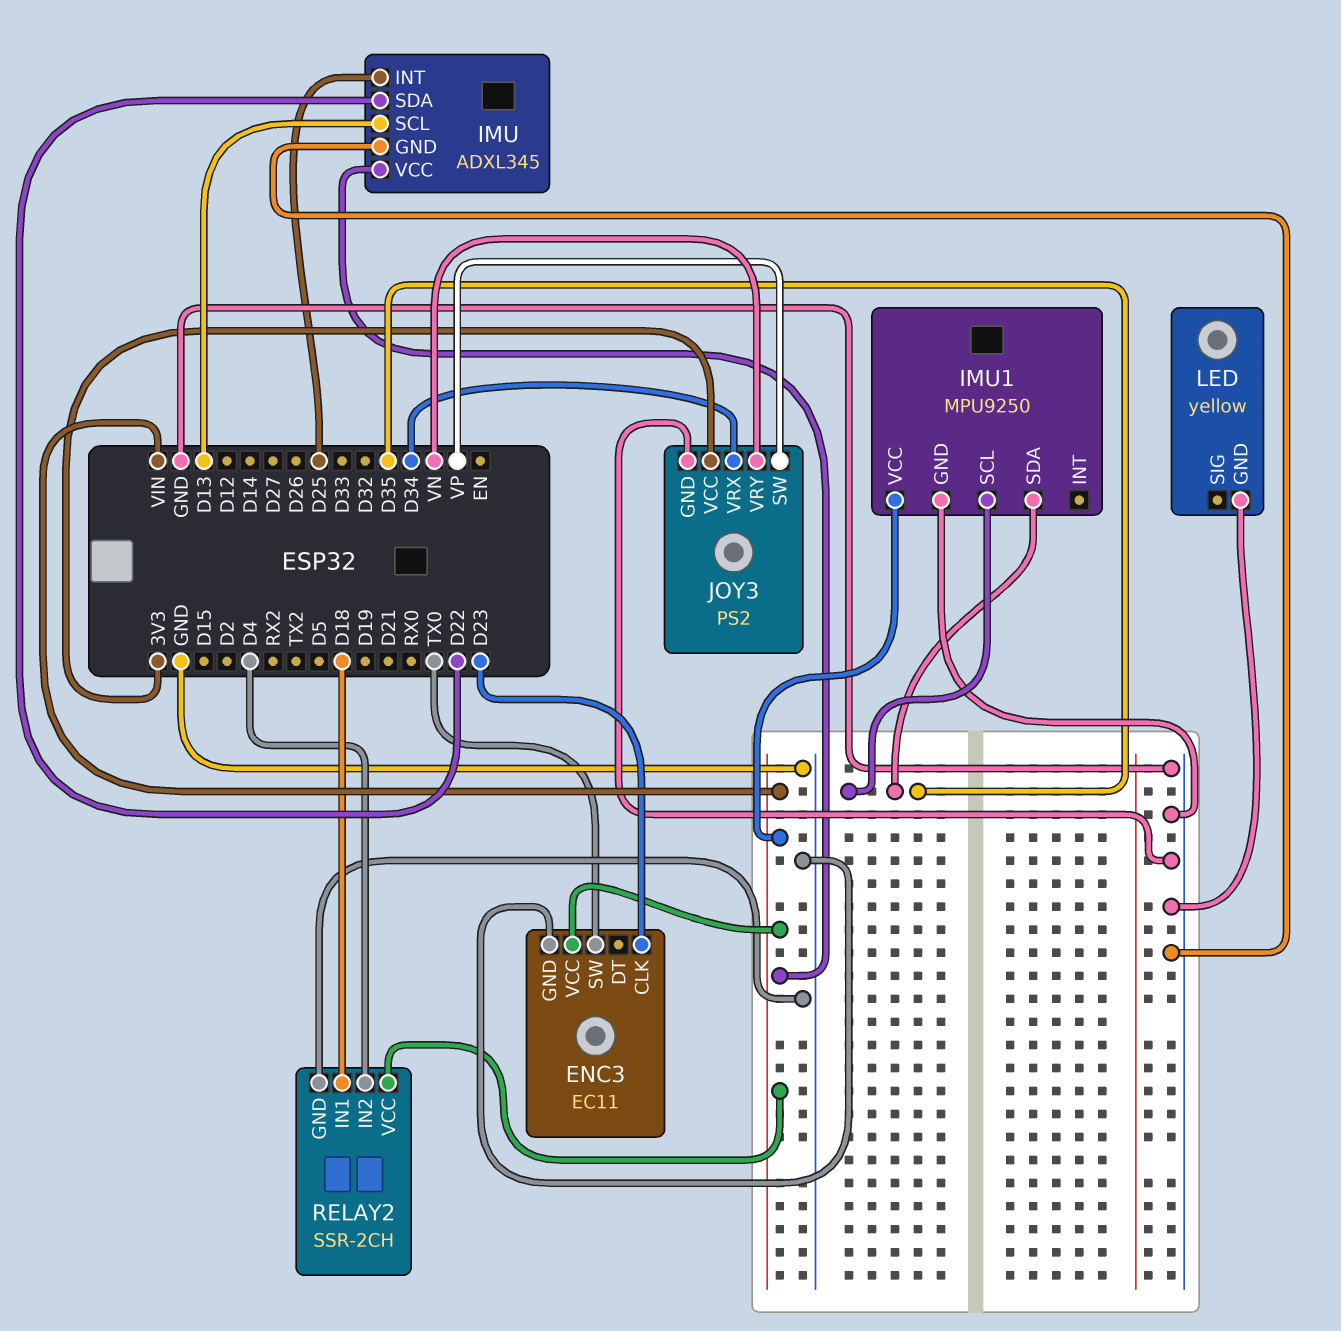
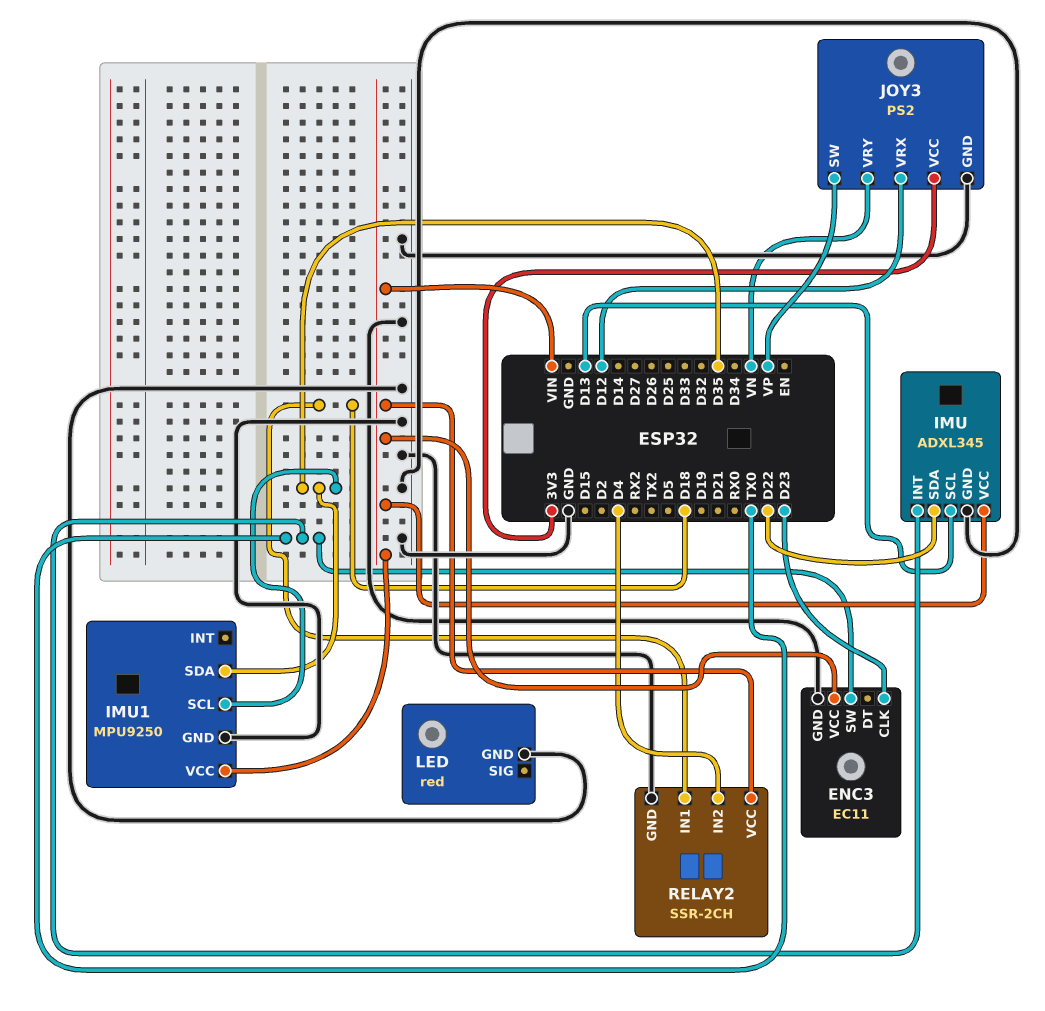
IMU pin INT: D25 -> TX0
JOY3 pin VRX: D34 -> D12
LED: yellow -> red

